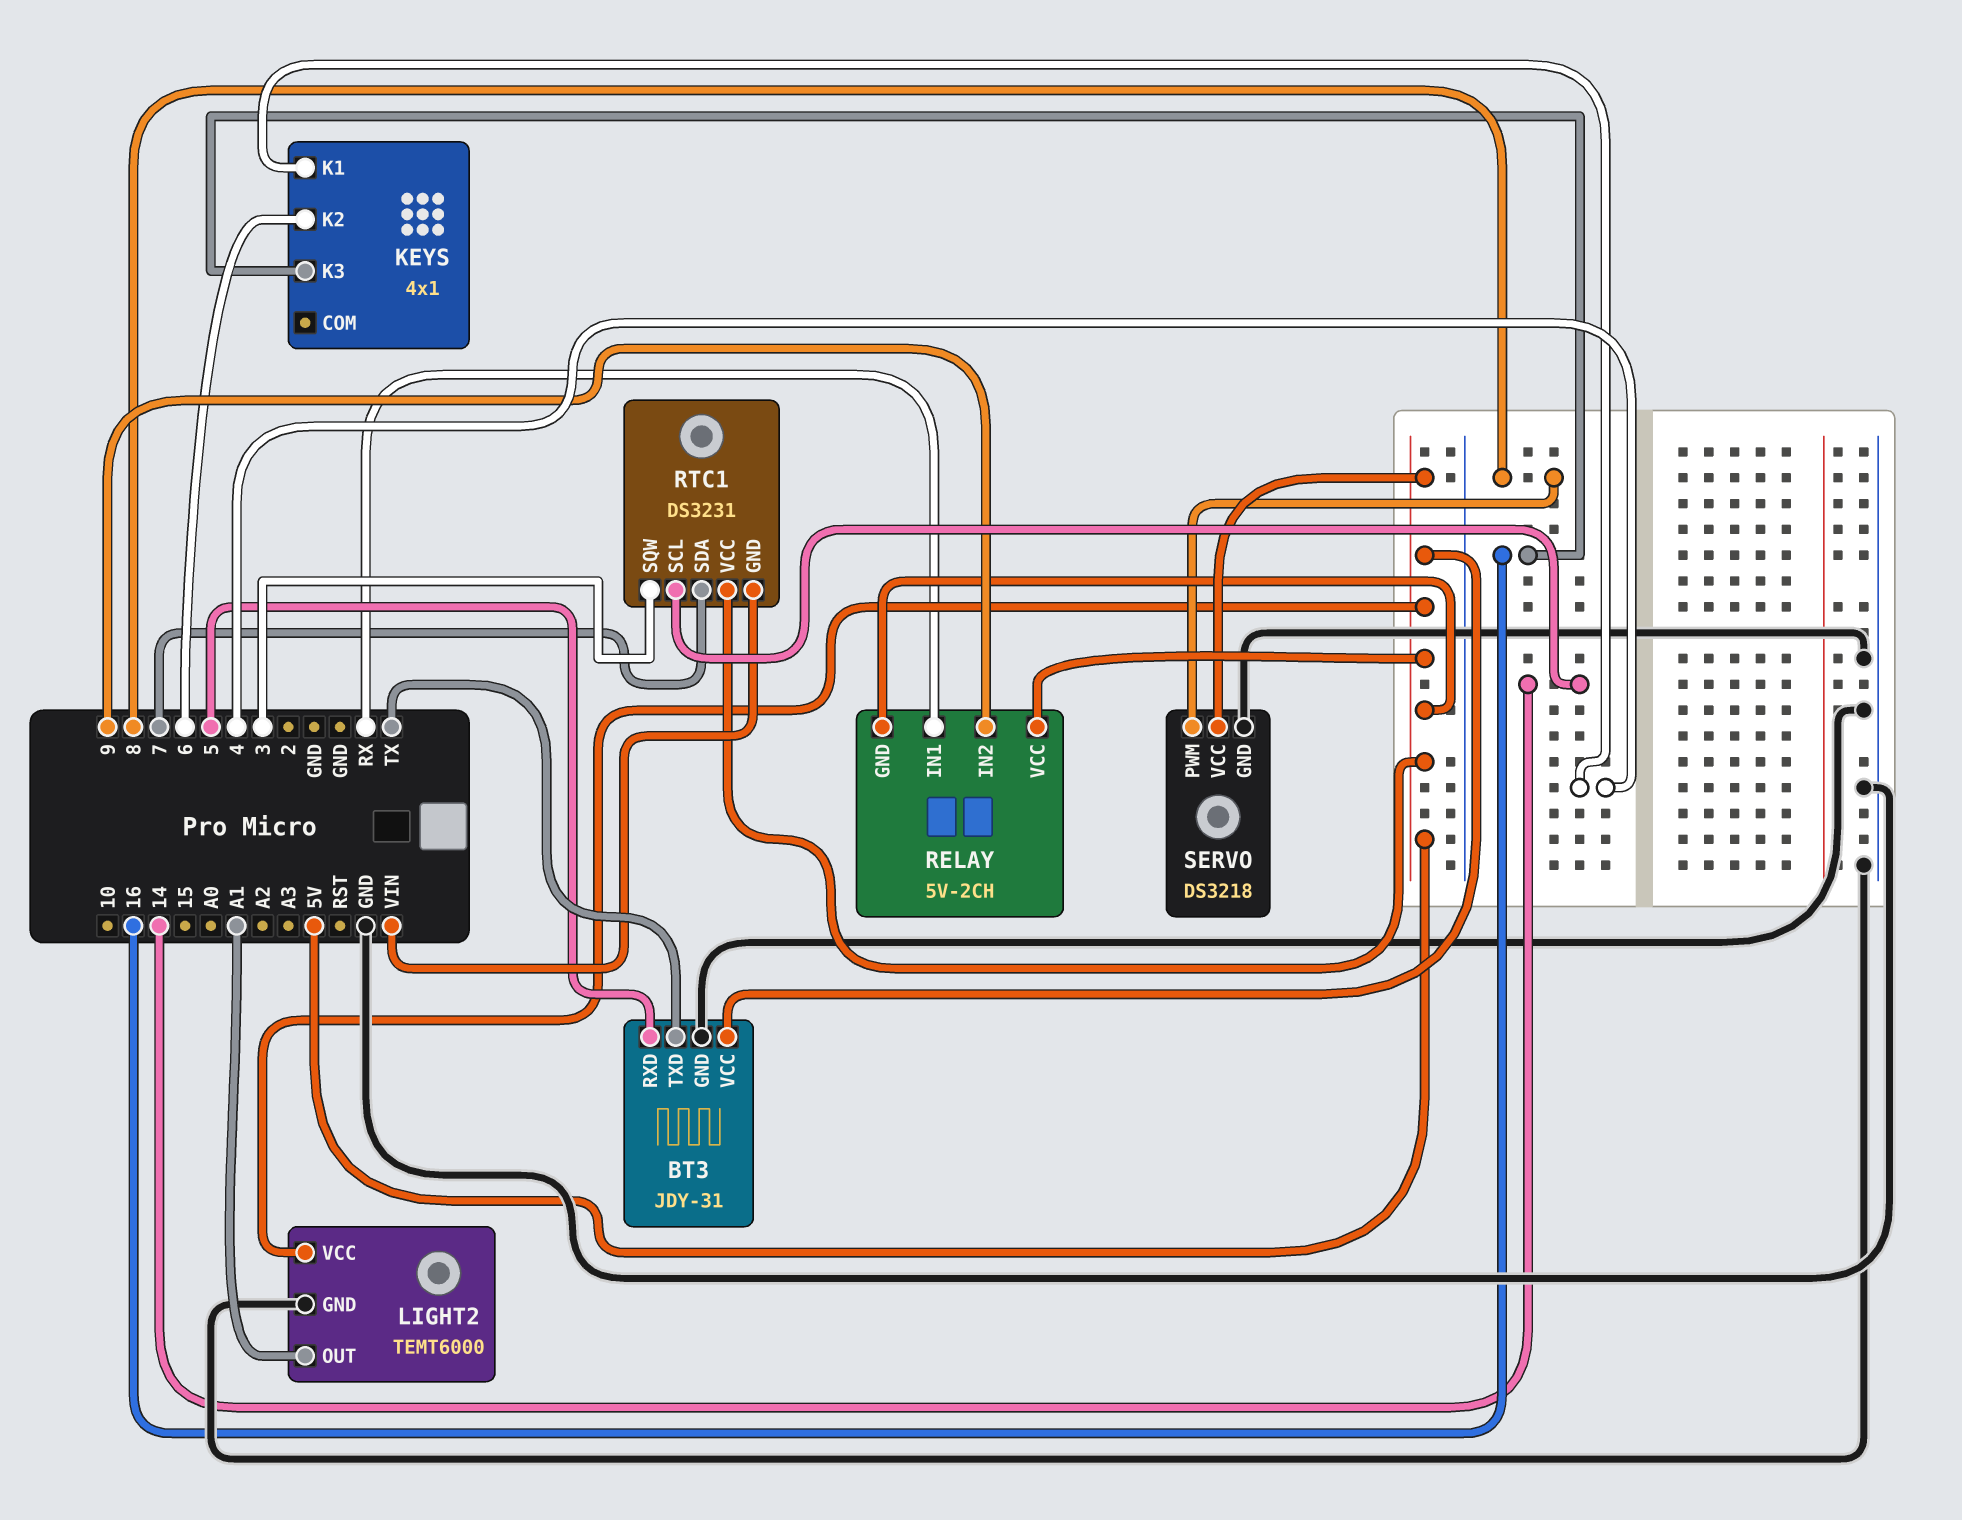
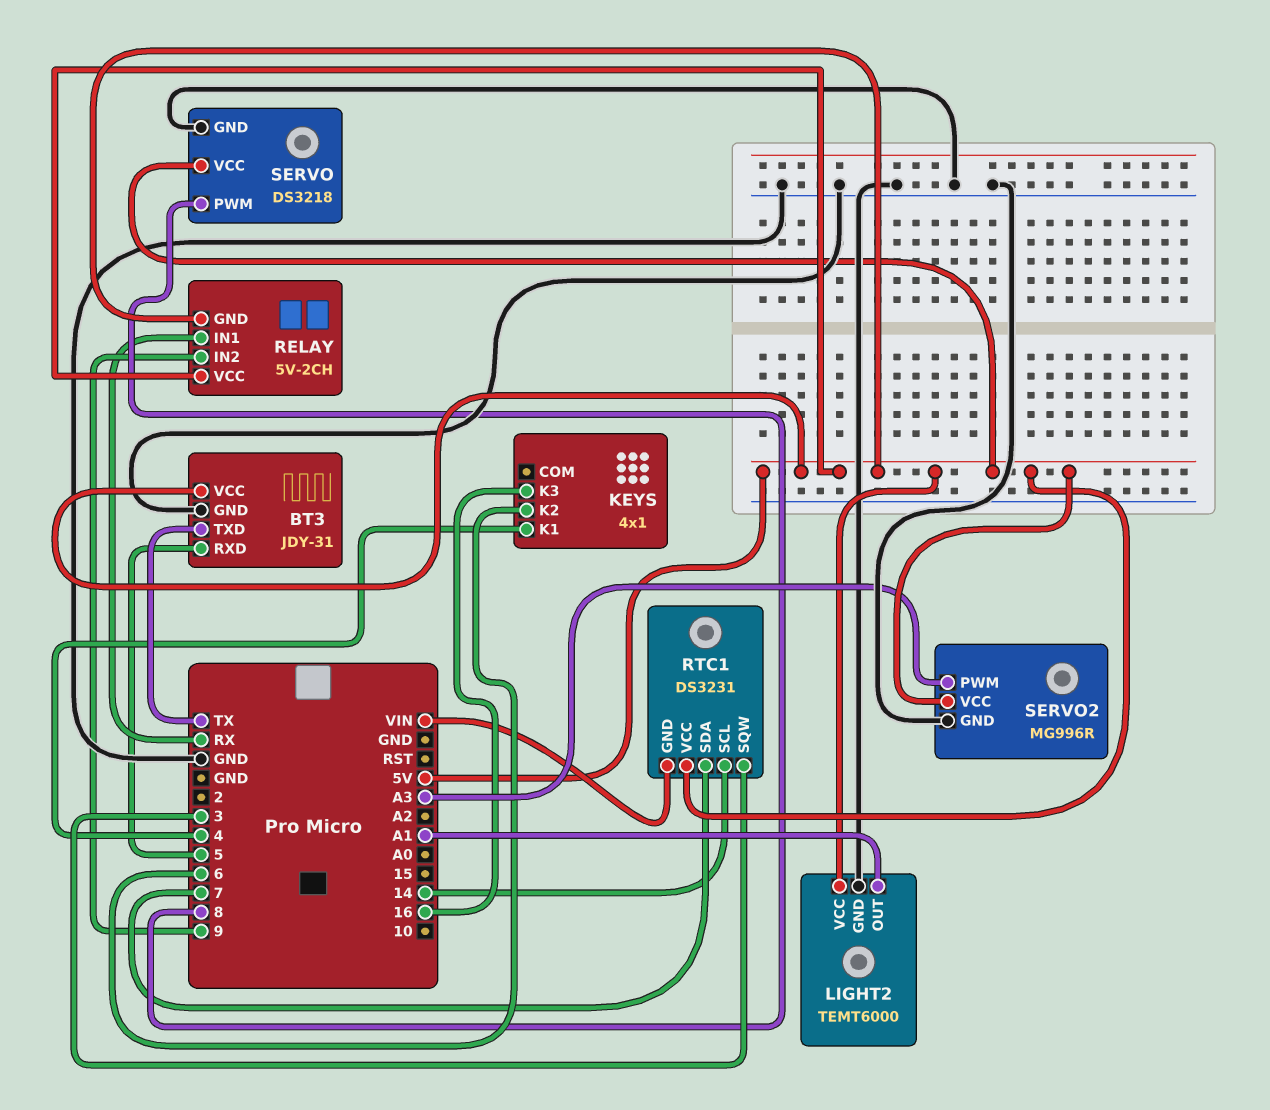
SERVO2: none -> MG996R
SERVO2 pin GND: none -> GND
SERVO2 pin PWM: none -> A3
SERVO2 pin VCC: none -> 5V

